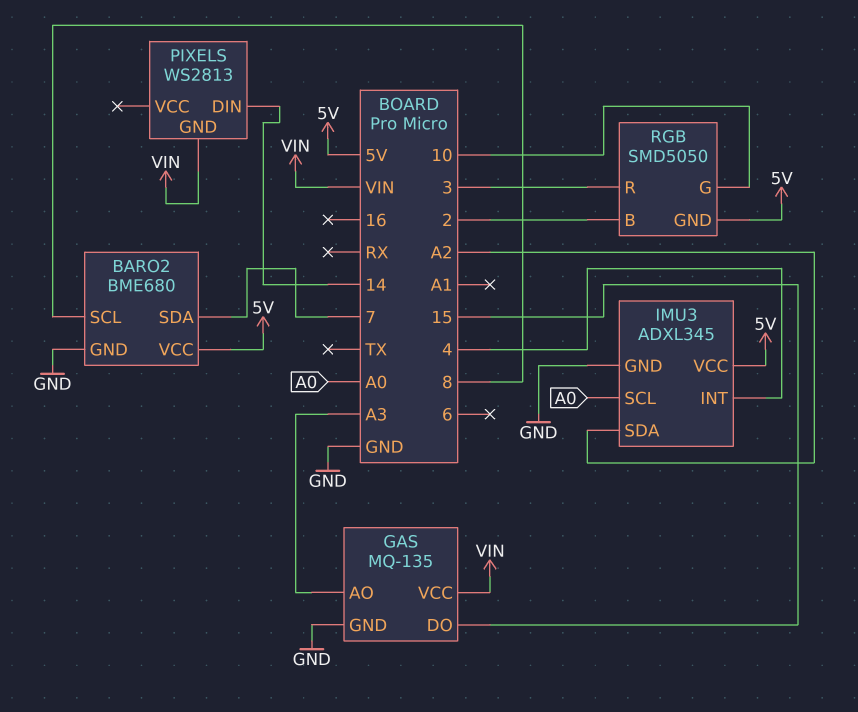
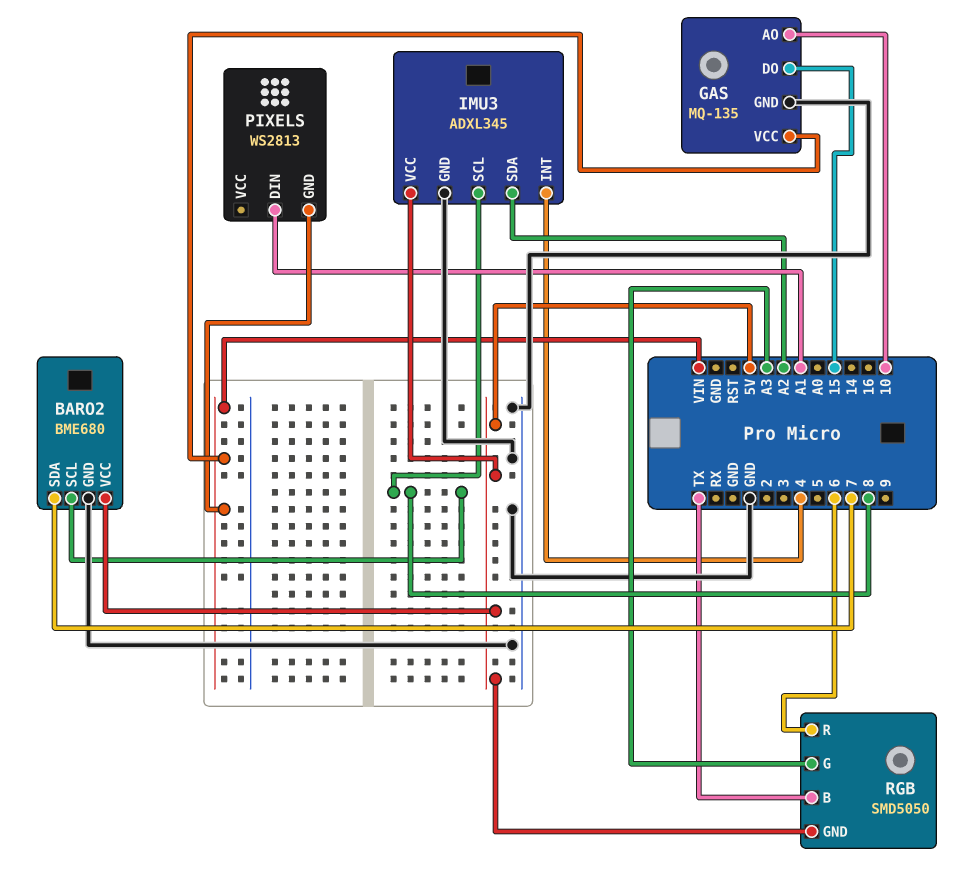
GAS pin AO: A3 -> 10
IMU3 pin SCL: A0 -> 8
PIXELS pin DIN: 14 -> A1
RGB pin B: 2 -> TX
RGB pin G: 10 -> A3
RGB pin R: 3 -> 6

